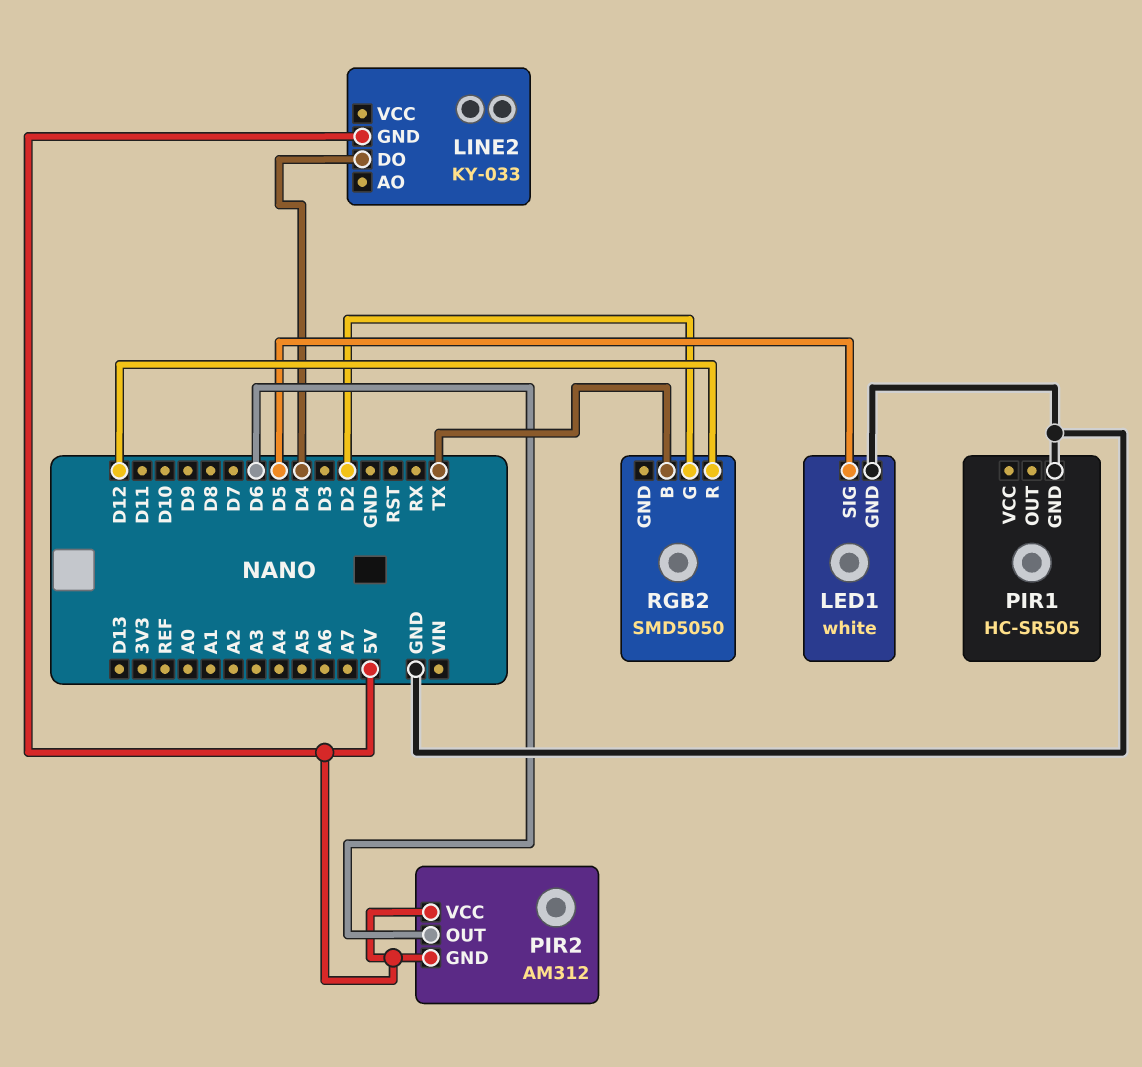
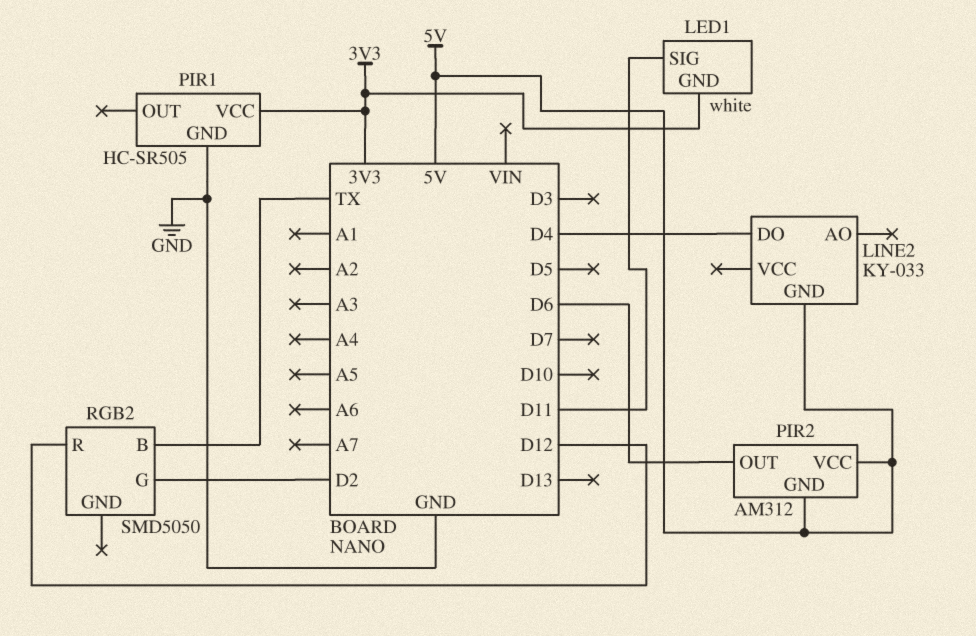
LED1 pin GND: GND -> 3V3
LED1 pin SIG: D5 -> D11
PIR1 pin VCC: none -> 3V3

